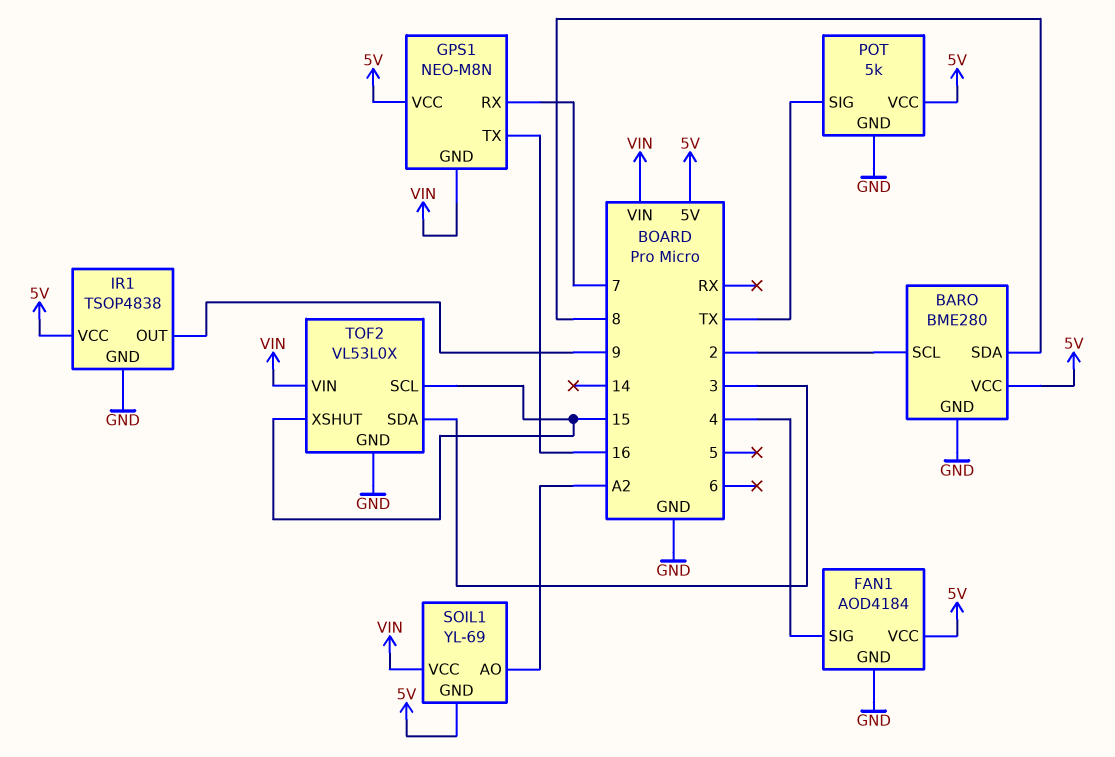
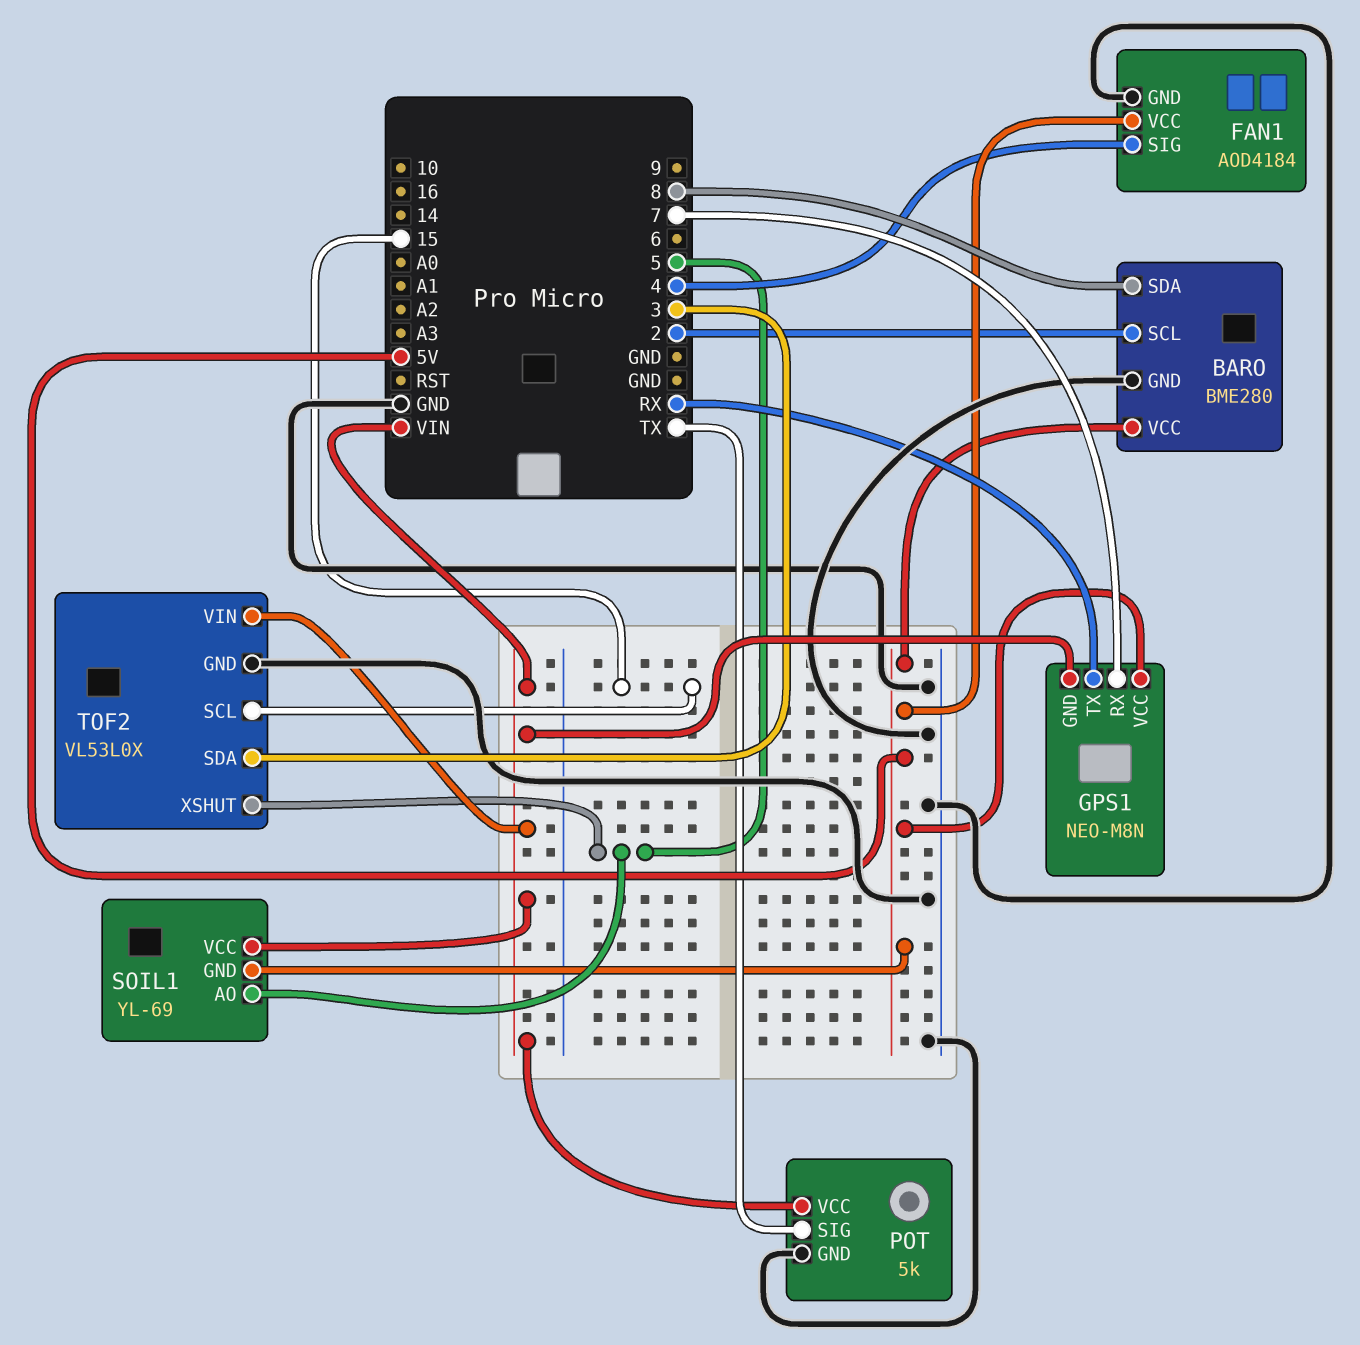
GPS1 pin TX: 16 -> RX
IR1: TSOP4838 -> none
IR1 pin GND: GND -> none
IR1 pin OUT: 9 -> none
IR1 pin VCC: 5V -> none
POT pin VCC: 5V -> VIN
SOIL1 pin AO: A2 -> 5
TOF2 pin XSHUT: 15 -> 5

